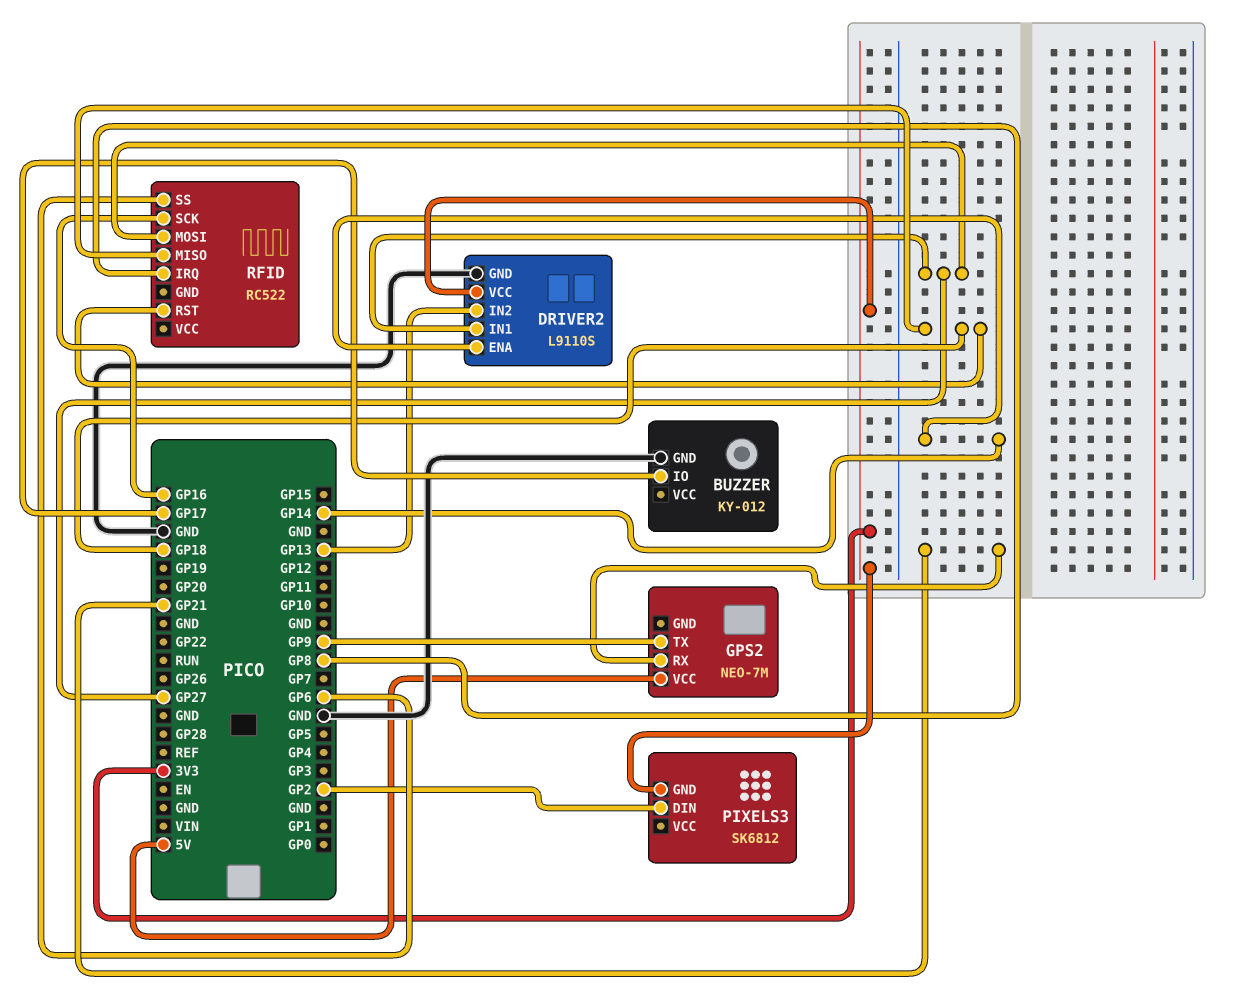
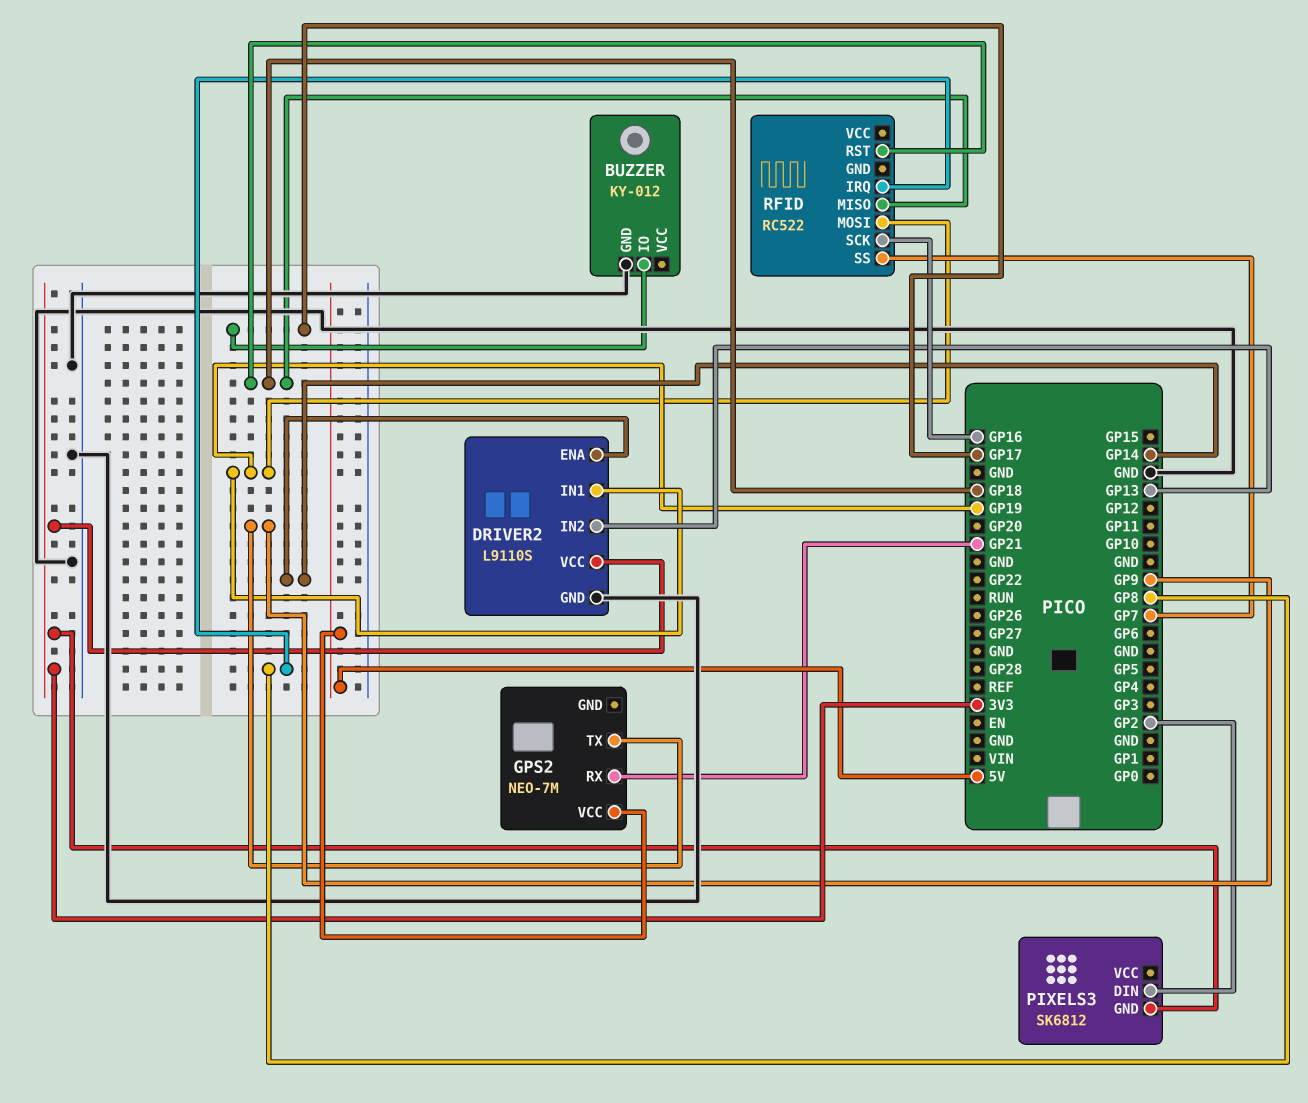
DRIVER2 pin IN1: GP27 -> GP19
RFID pin MOSI: GP27 -> GP19
RFID pin SS: GP6 -> GP7

